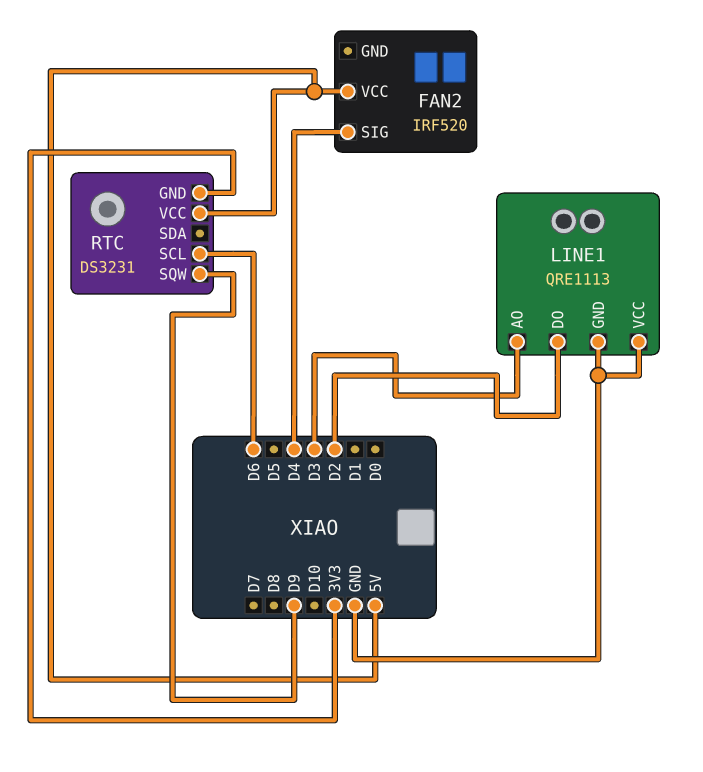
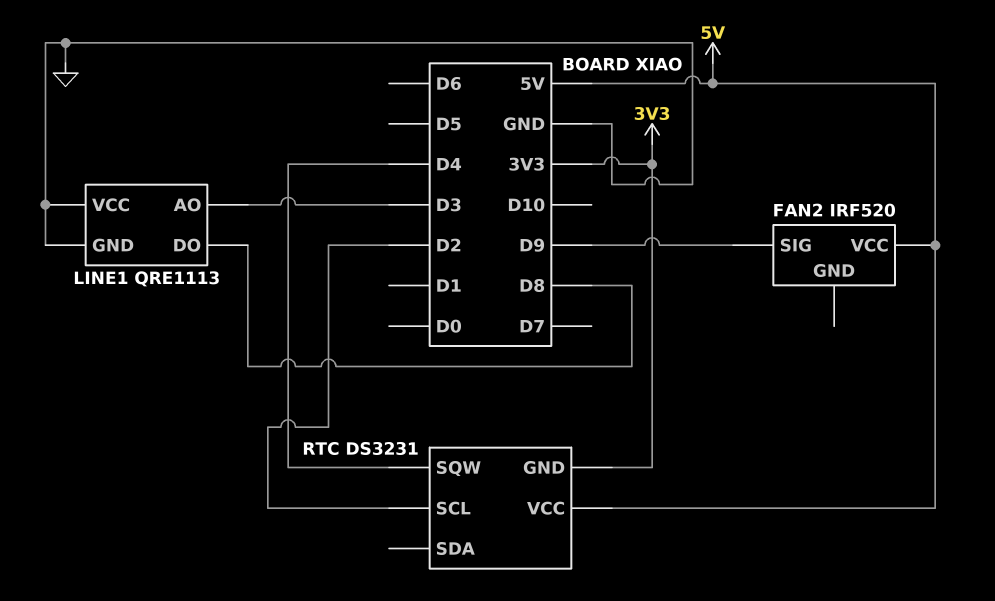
FAN2 pin SIG: D4 -> D9
LINE1 pin DO: D2 -> D8
RTC pin SCL: D6 -> D2
RTC pin SQW: D9 -> D4

